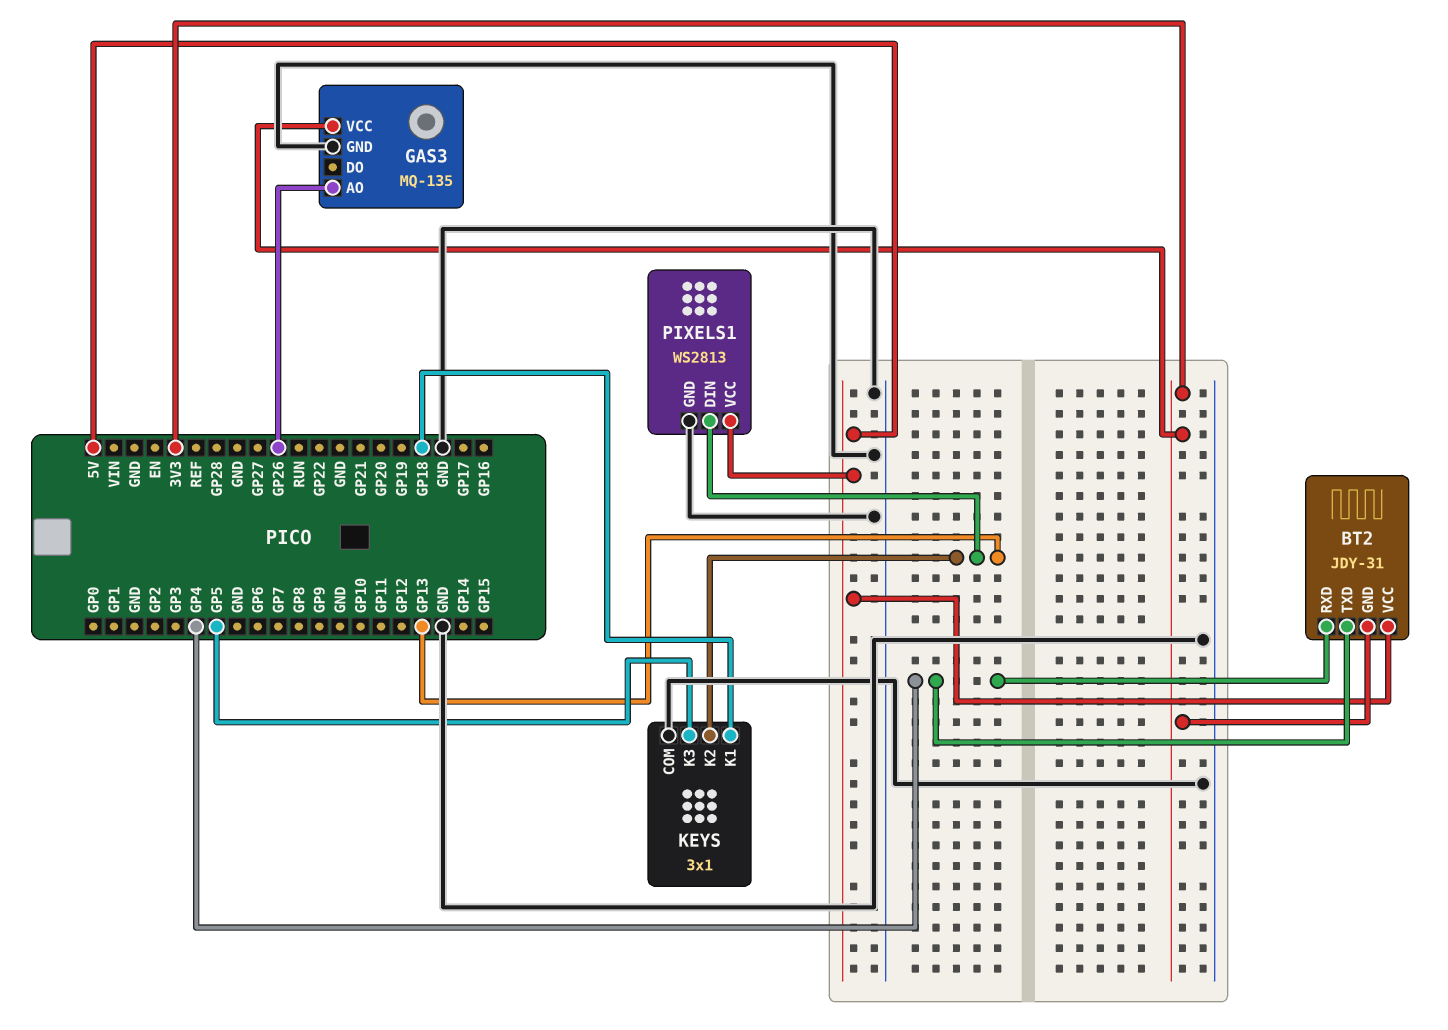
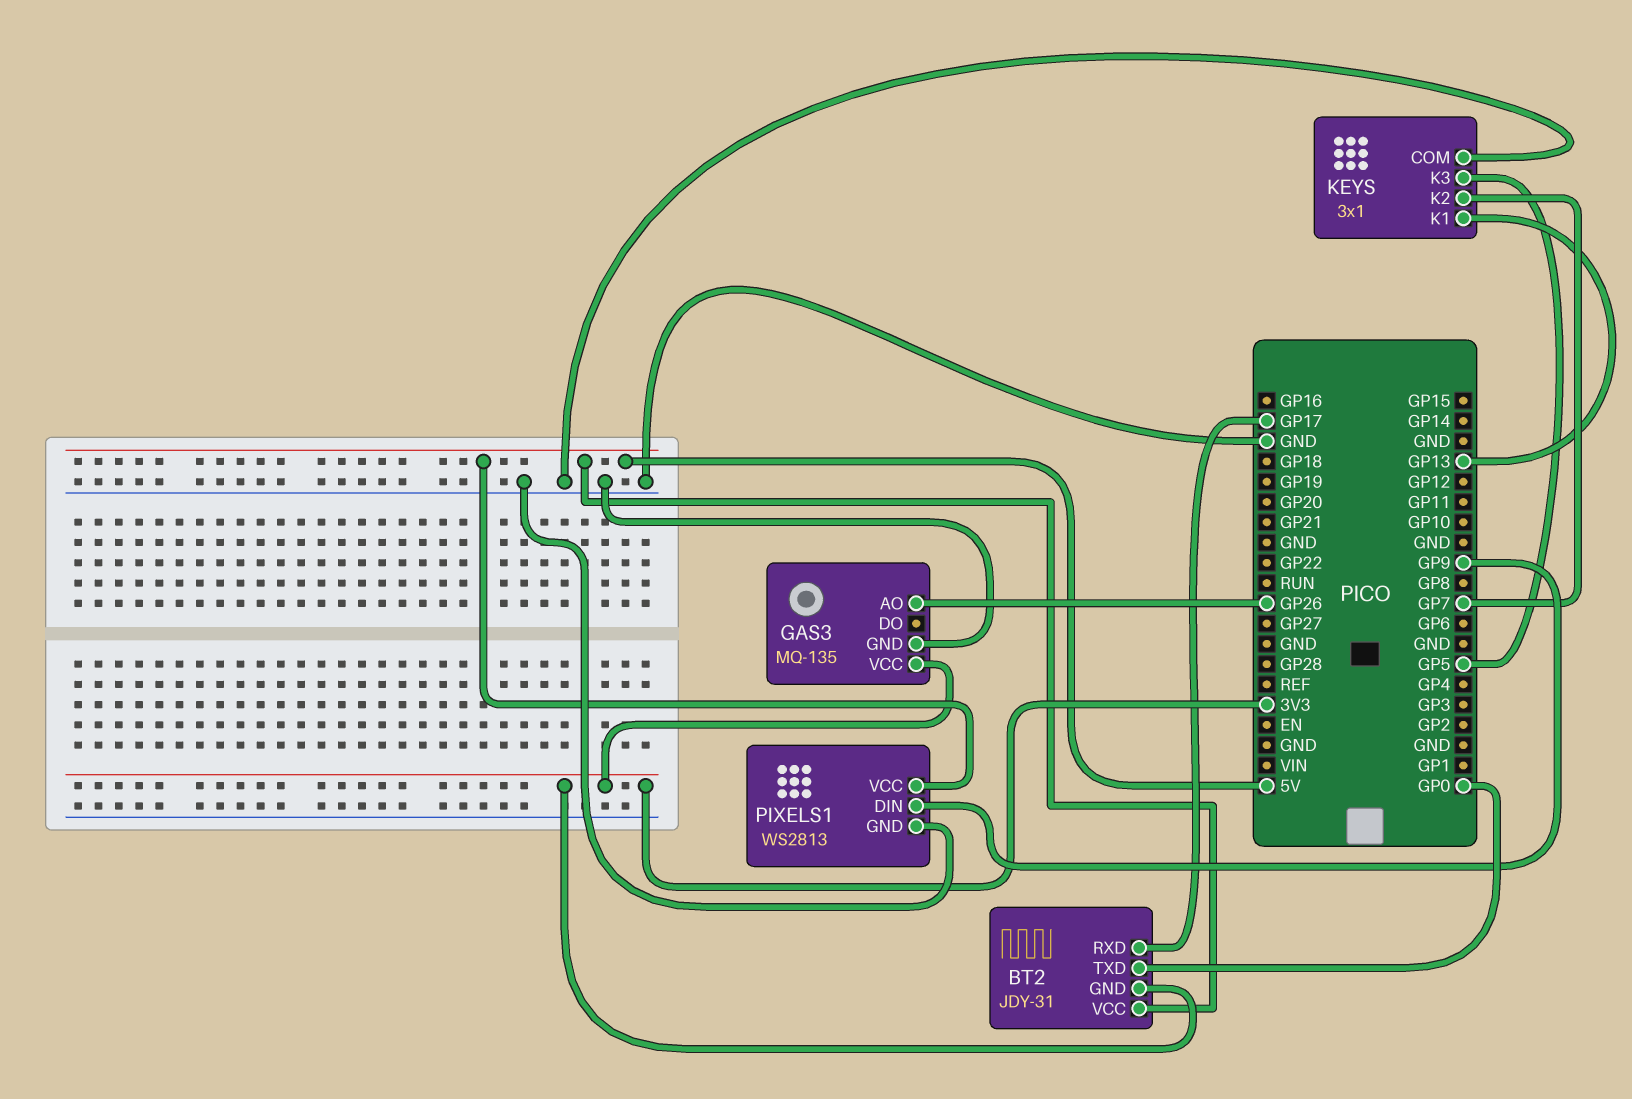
BT2 pin RXD: GP4 -> GP17
BT2 pin TXD: GP4 -> GP0
KEYS pin K1: GP18 -> GP13
KEYS pin K2: GP13 -> GP7
PIXELS1 pin DIN: GP13 -> GP9

